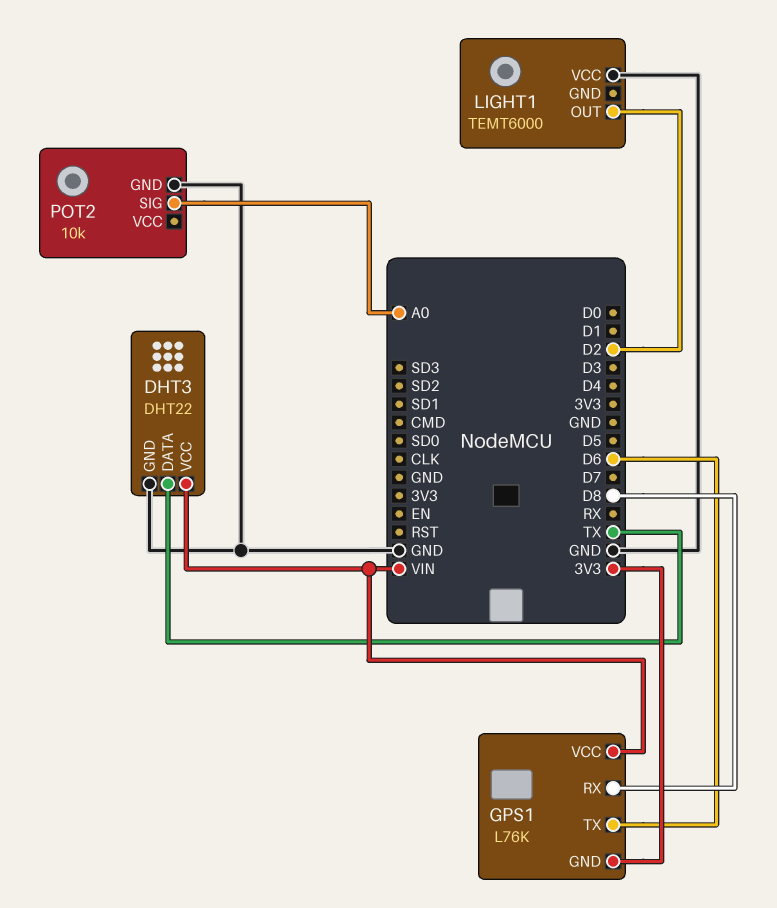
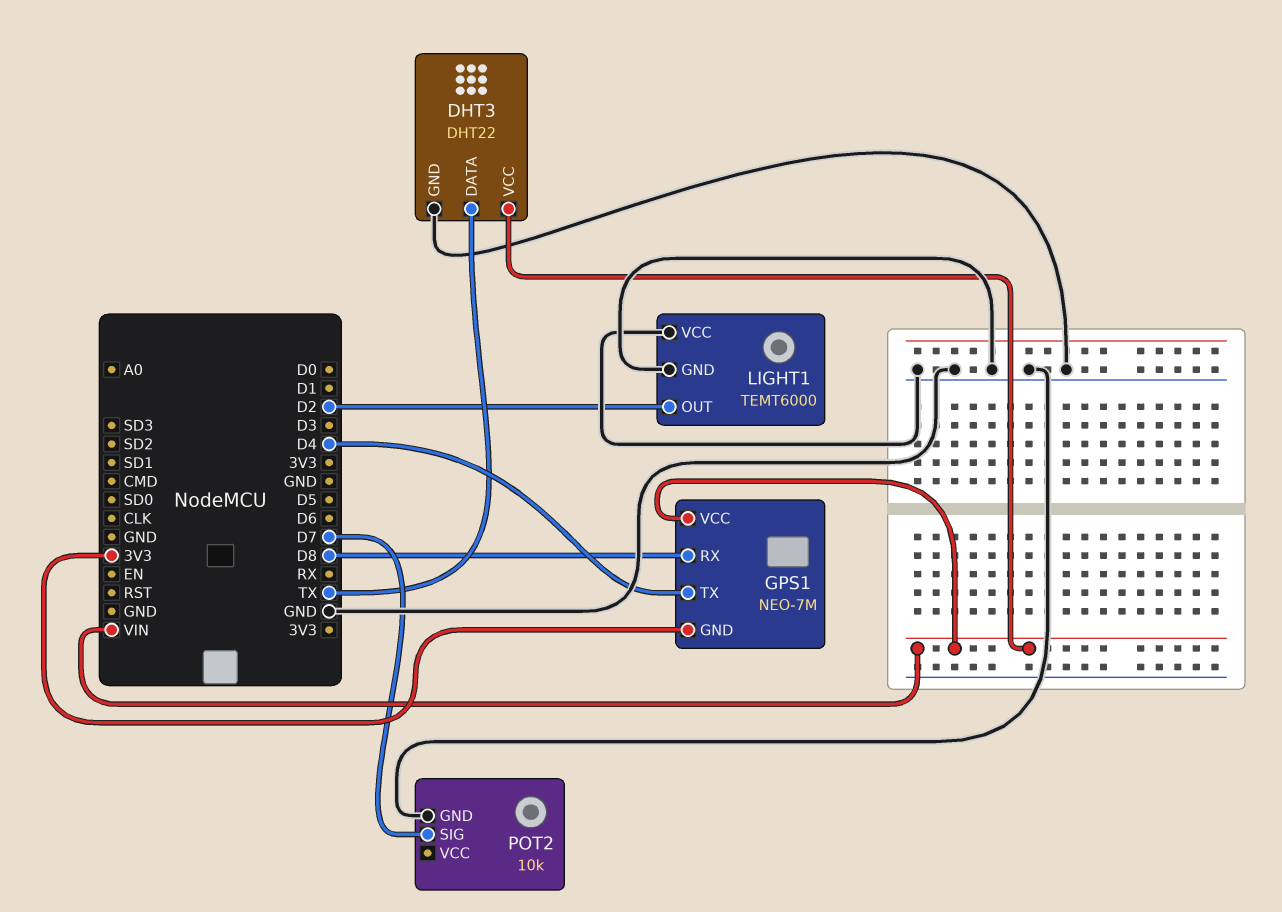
GPS1: L76K -> NEO-7M
GPS1 pin TX: D6 -> D4
LIGHT1 pin GND: none -> GND
POT2 pin SIG: A0 -> D7

